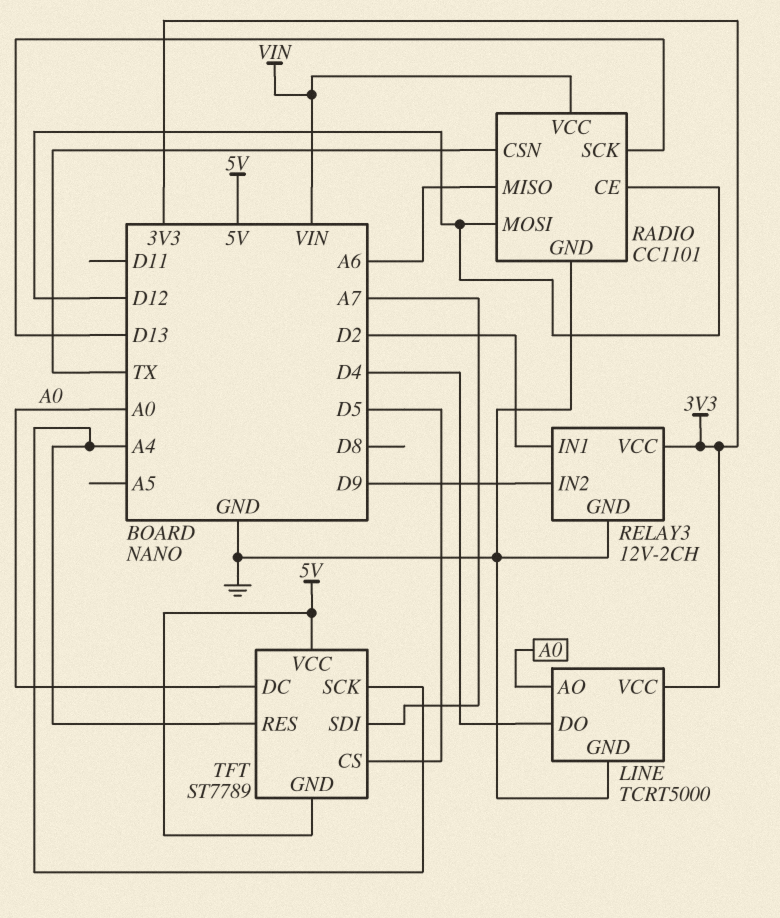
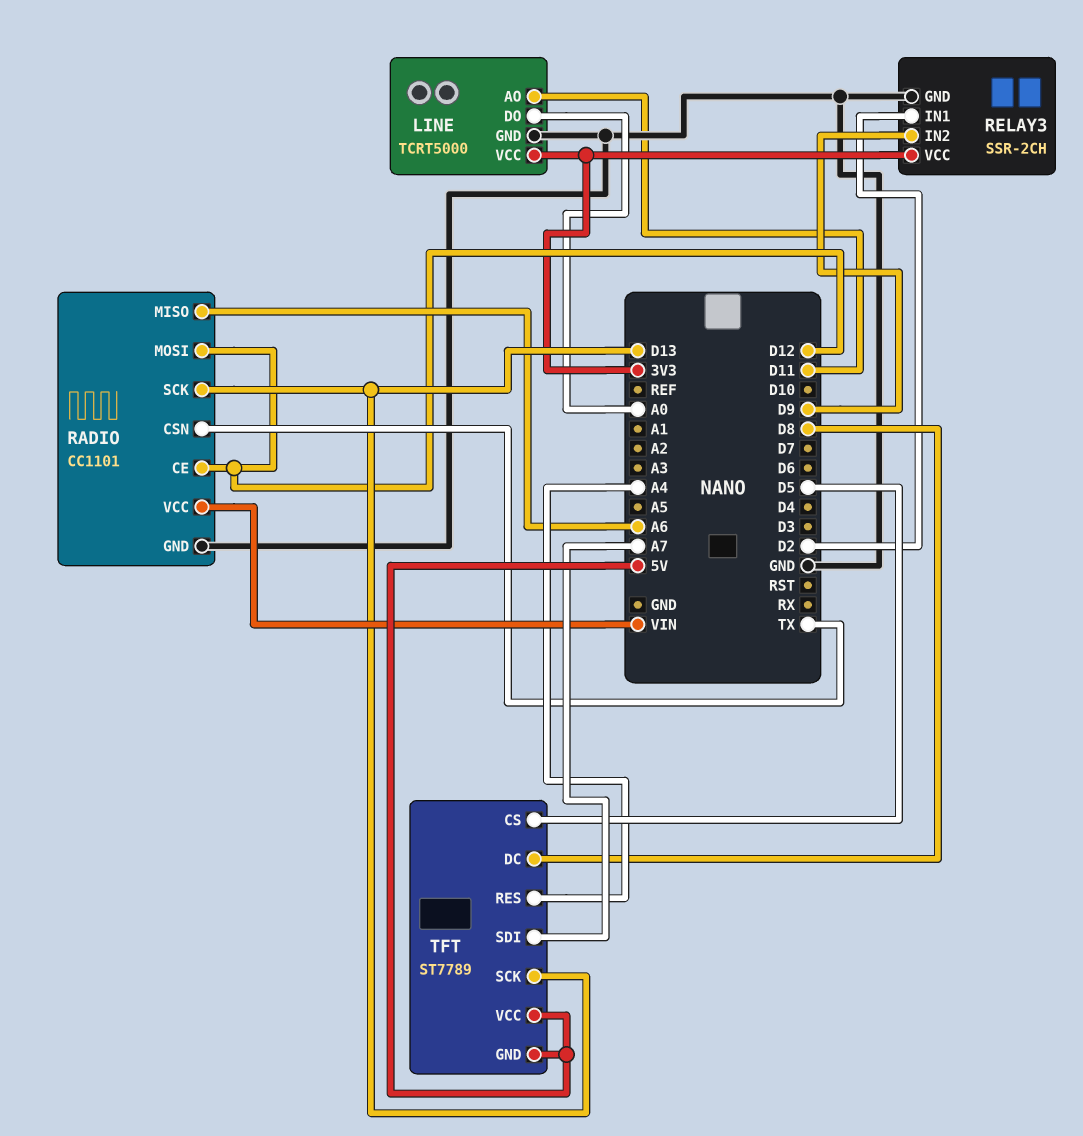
LINE pin AO: A0 -> D11
LINE pin DO: D4 -> A0
RELAY3: 12V-2CH -> SSR-2CH
TFT pin DC: A0 -> D8
TFT pin SCK: A4 -> D13

